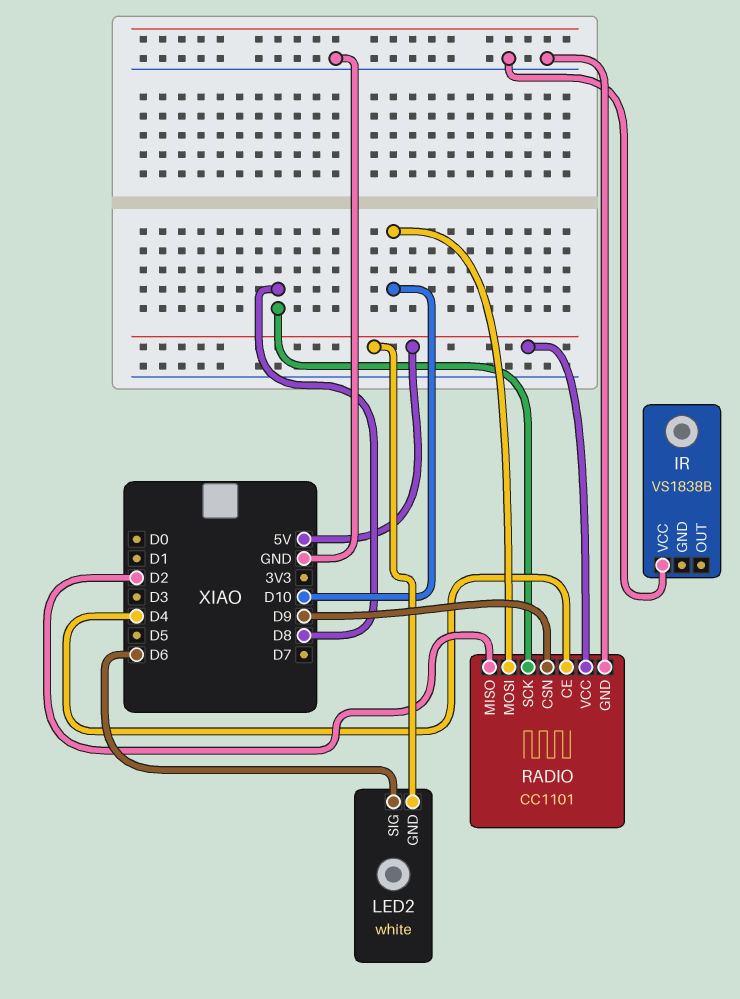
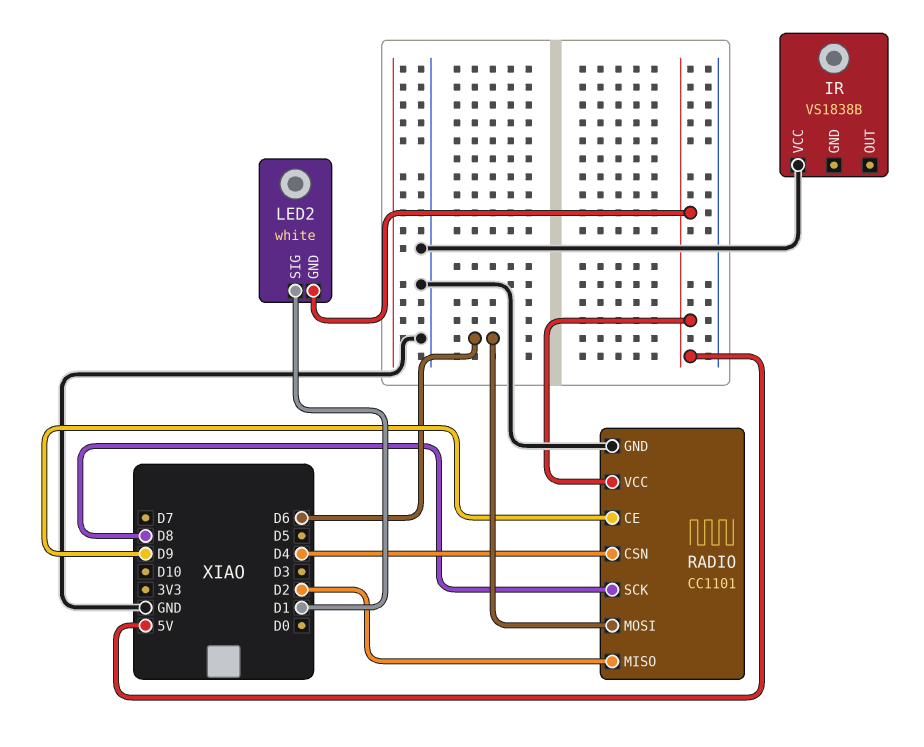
LED2 pin SIG: D6 -> D1
RADIO pin CE: D4 -> D9
RADIO pin CSN: D9 -> D4
RADIO pin MOSI: D10 -> D6

